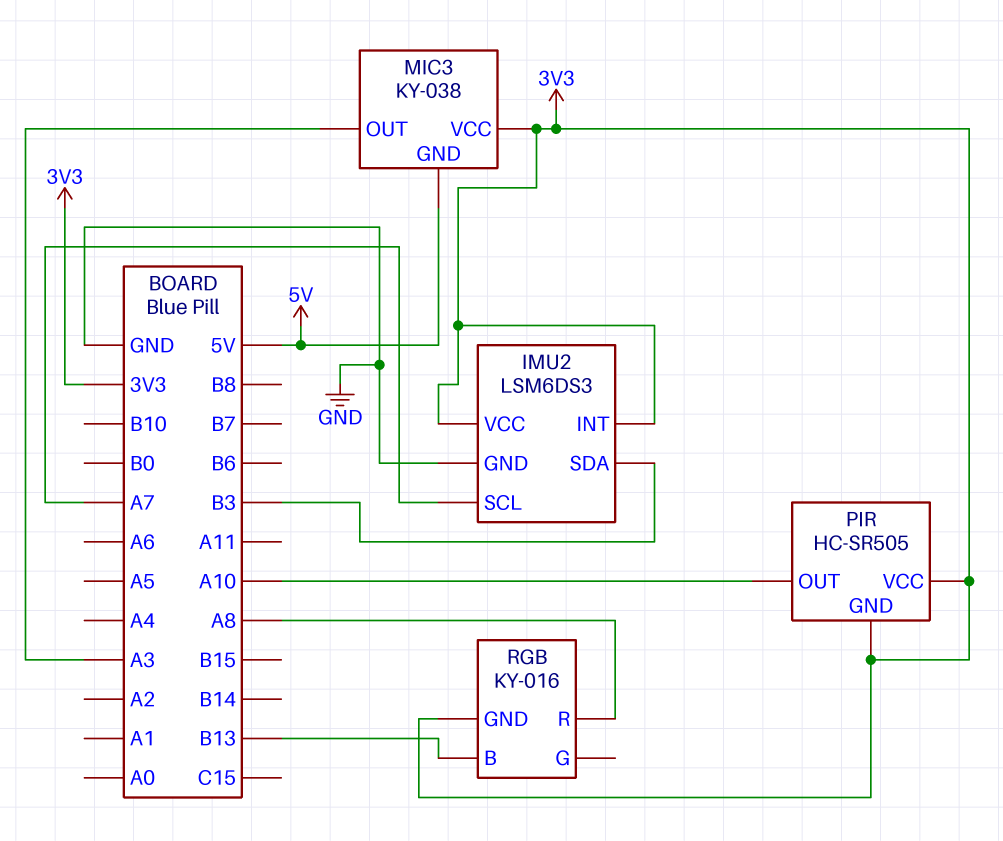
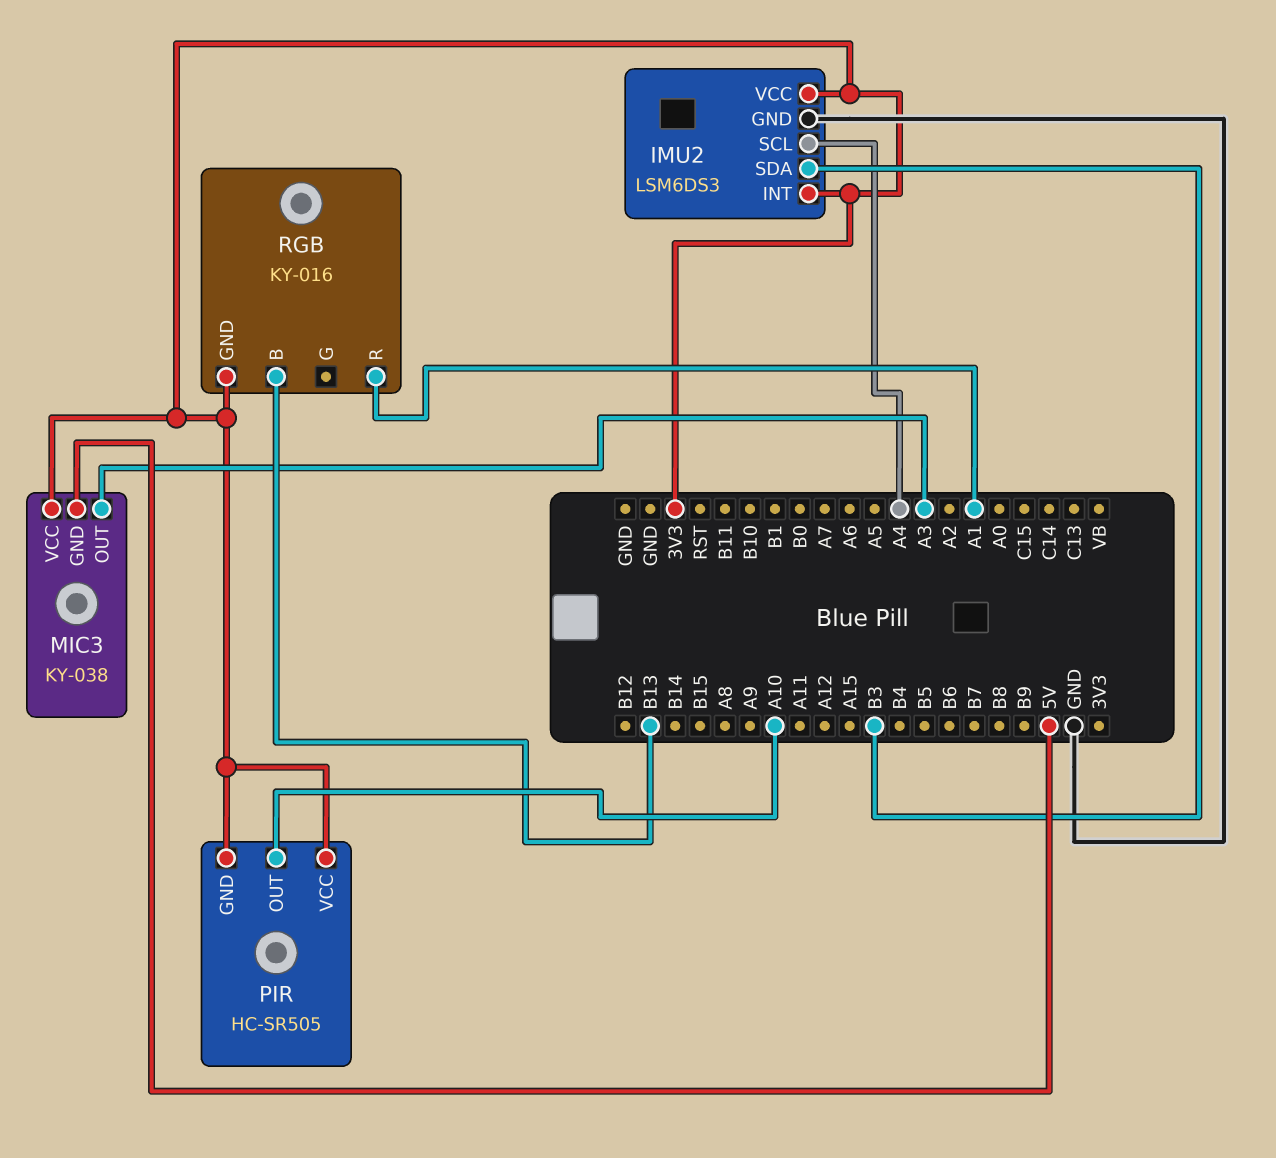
IMU2 pin SCL: A7 -> A4
RGB pin R: A8 -> A1

